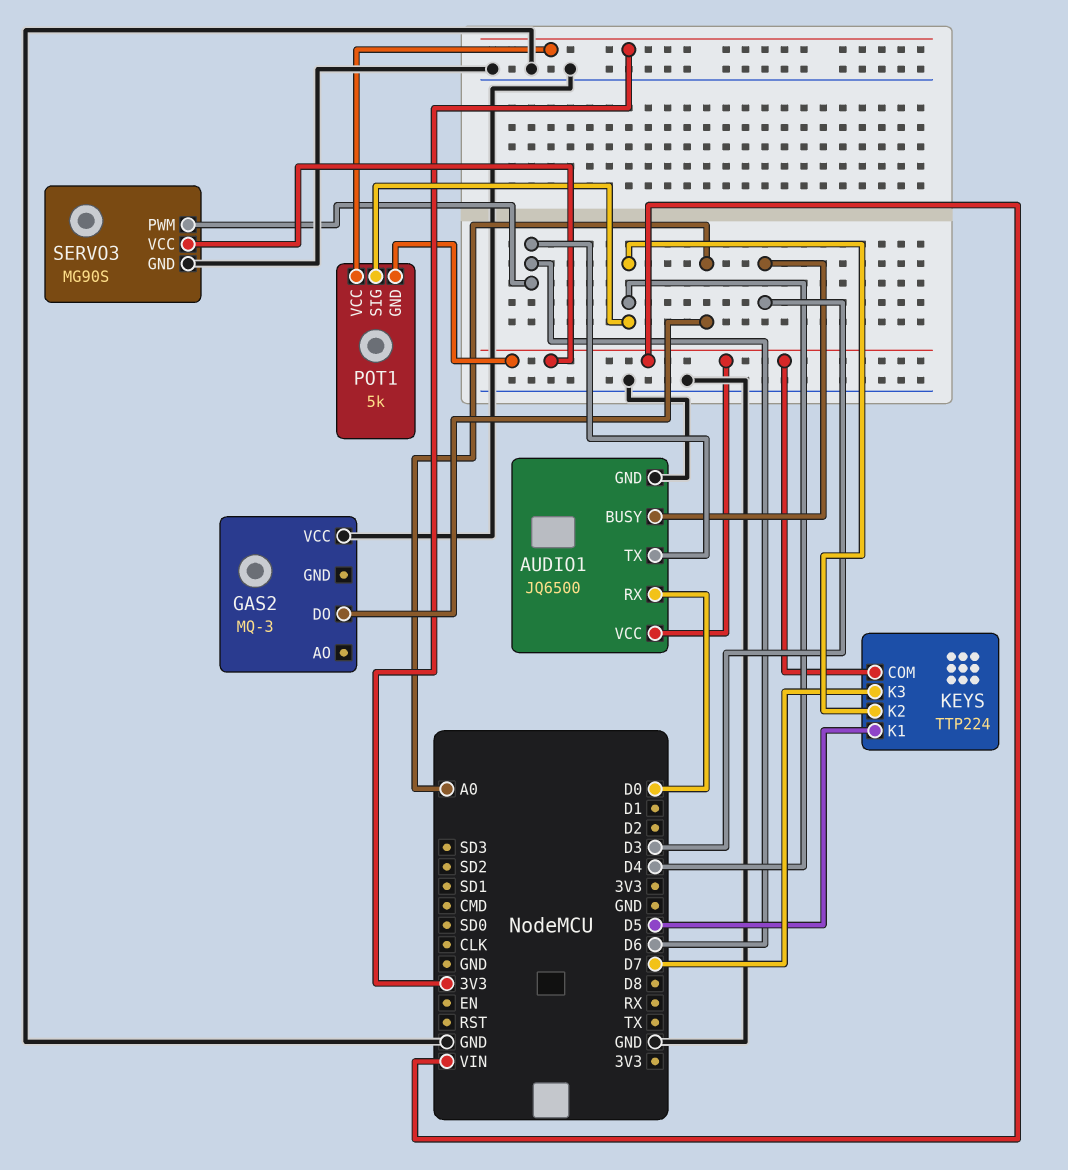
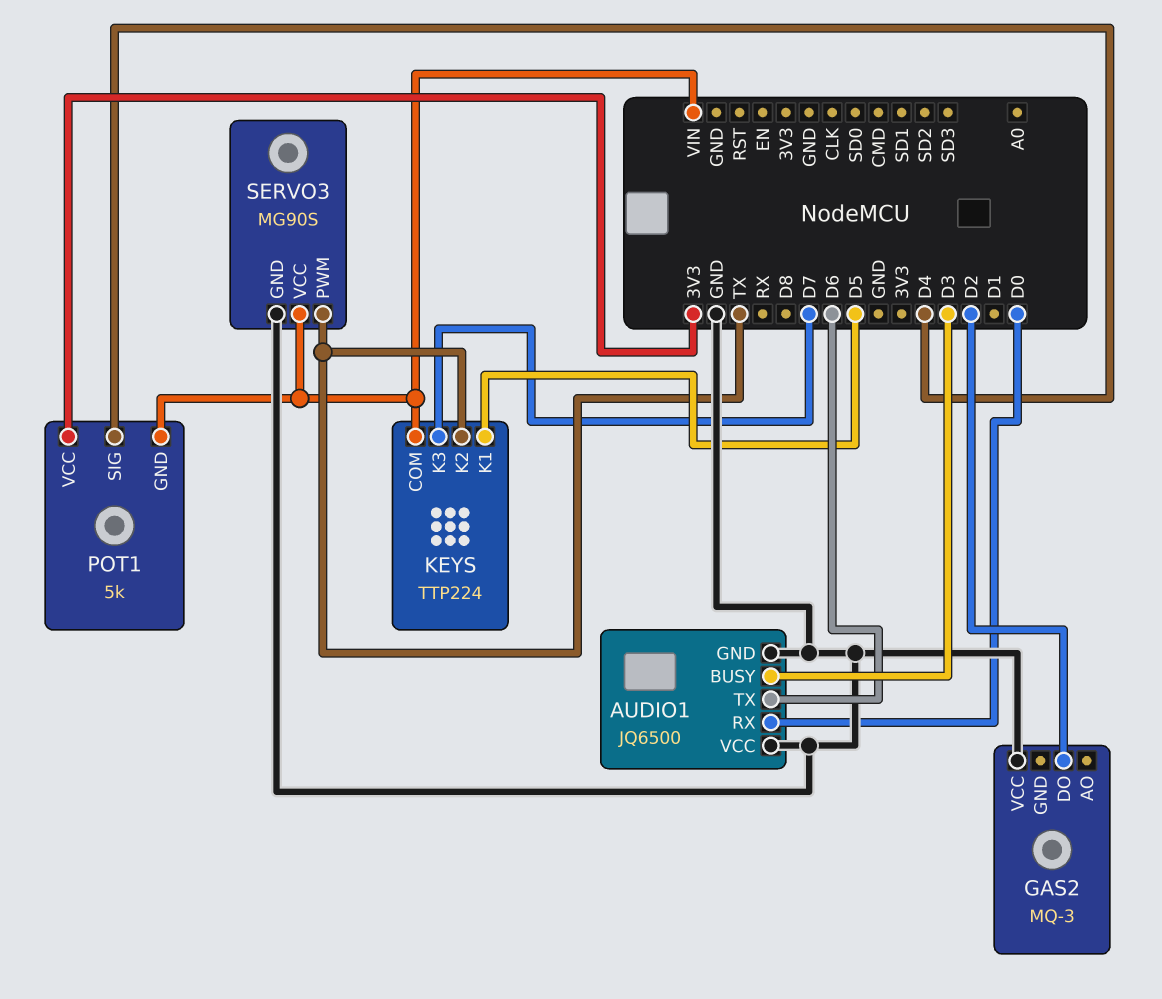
AUDIO1 pin VCC: VIN -> GND
GAS2 pin DO: A0 -> D2
KEYS pin K2: D4 -> TX
SERVO3 pin PWM: D6 -> TX

